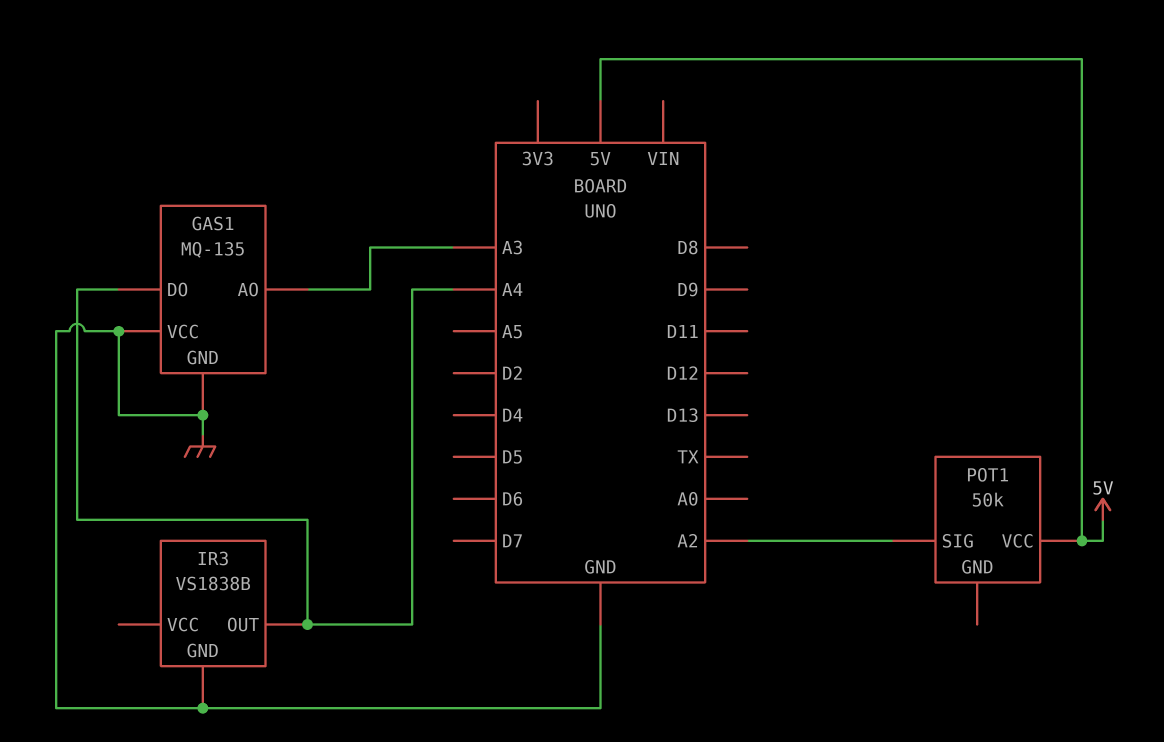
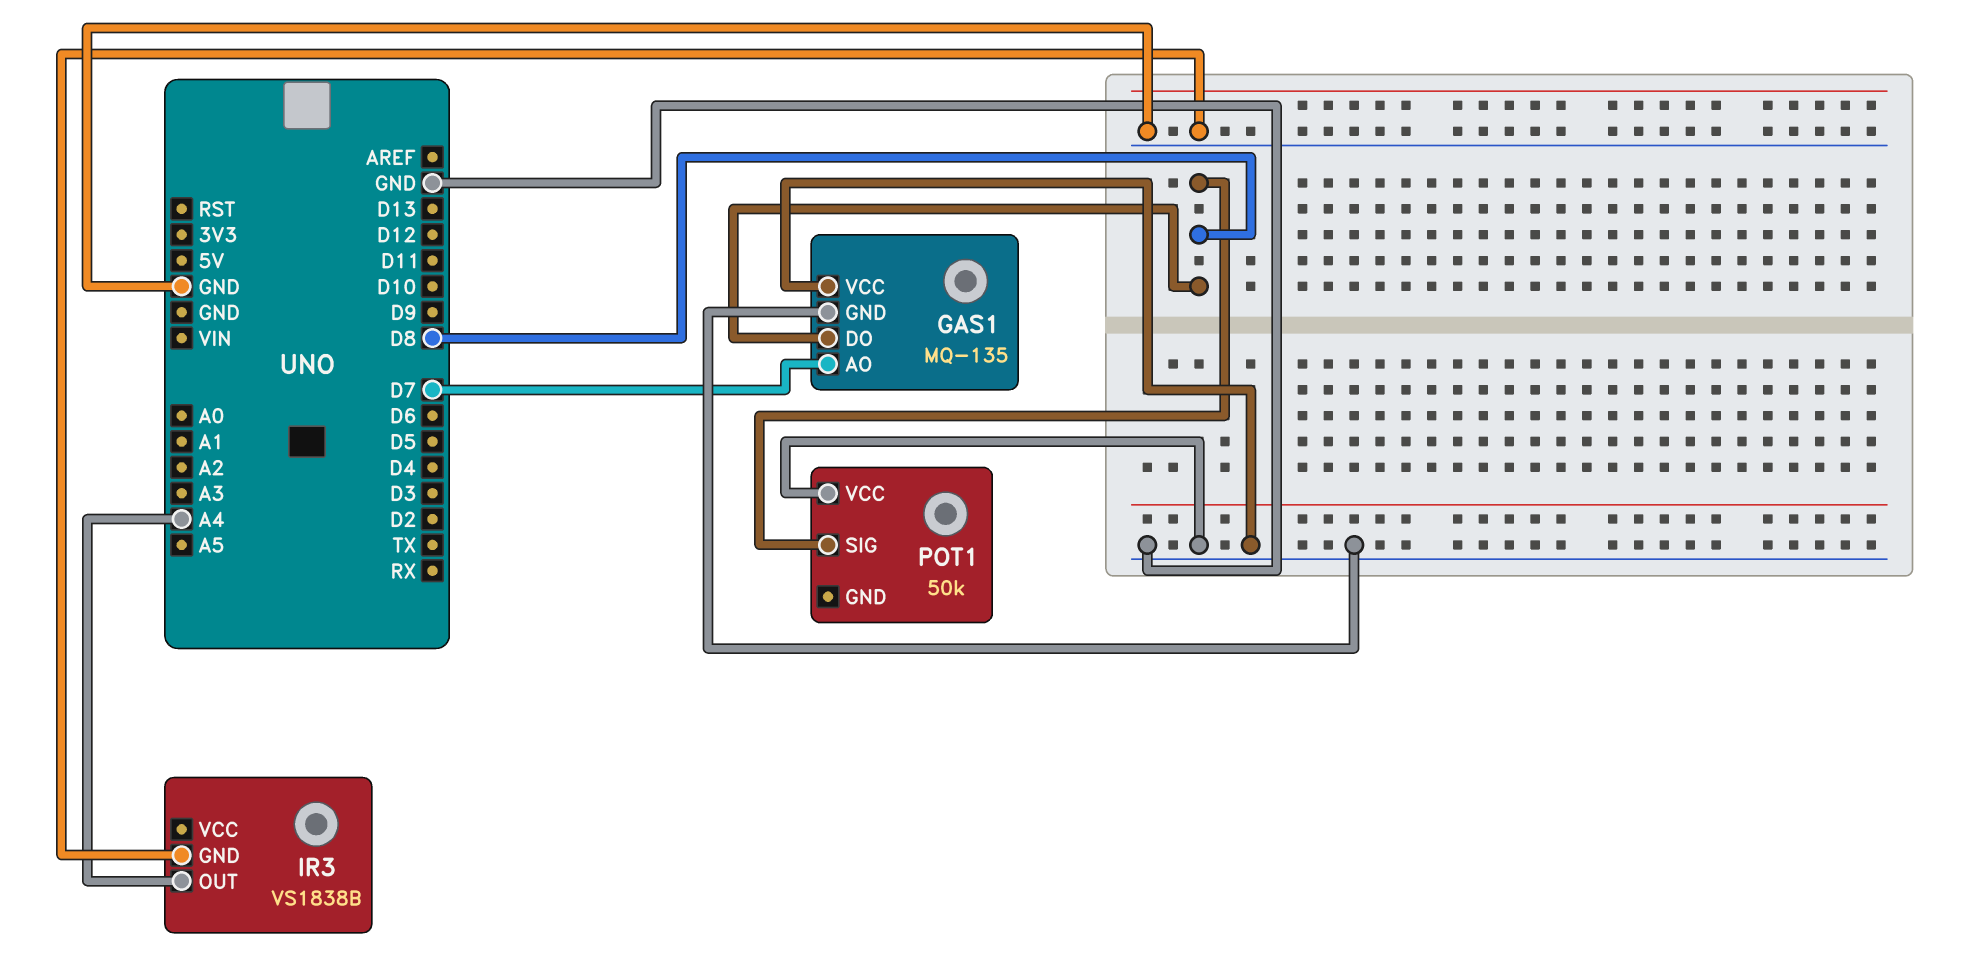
GAS1 pin AO: A3 -> D7
GAS1 pin DO: A4 -> D8
POT1 pin SIG: A2 -> D8
POT1 pin VCC: 5V -> GND

